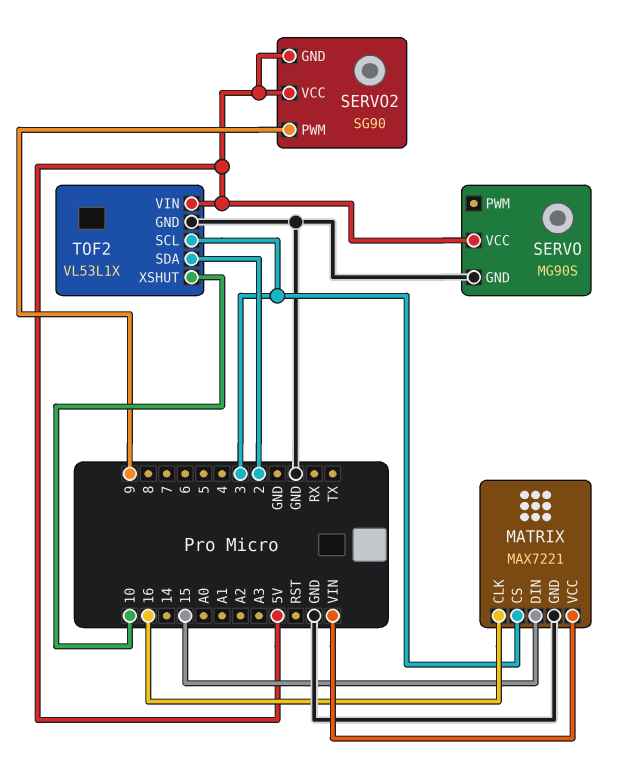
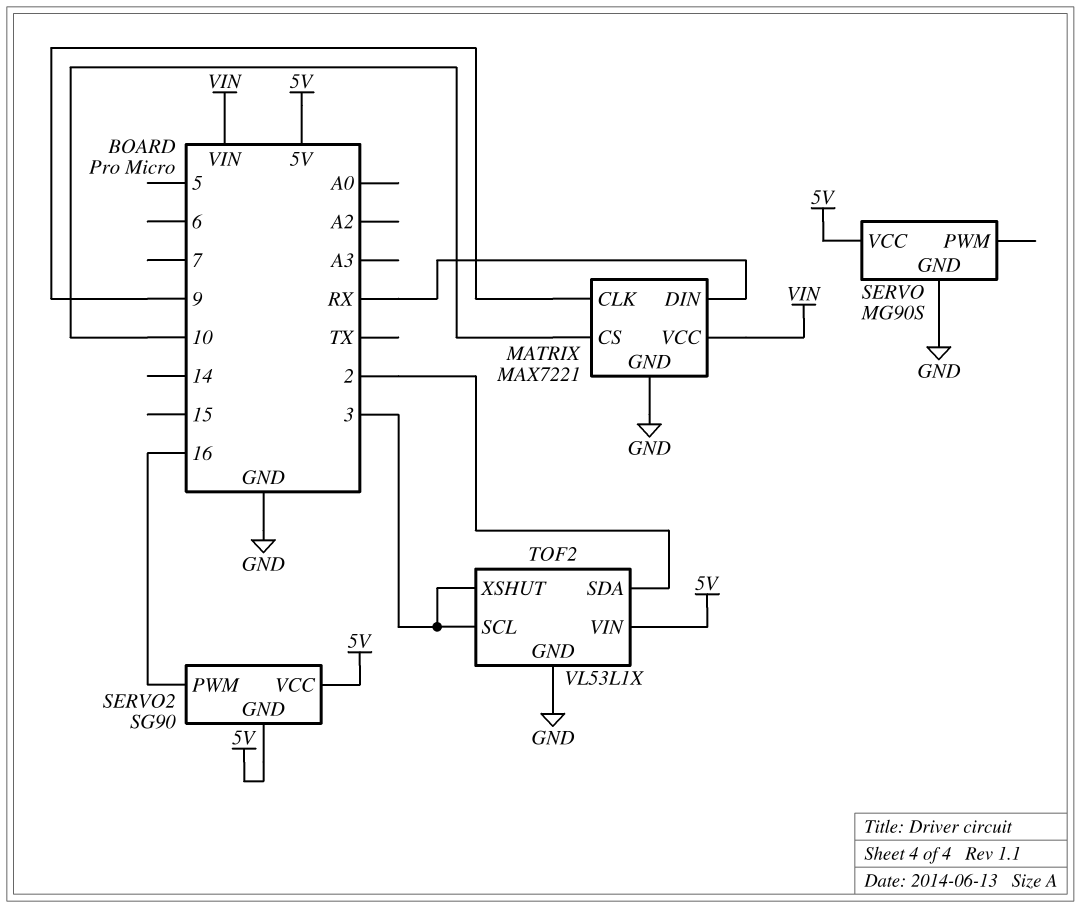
MATRIX pin CLK: 16 -> 9
MATRIX pin CS: 3 -> 10
MATRIX pin DIN: 15 -> RX
SERVO2 pin PWM: 9 -> 16
TOF2 pin XSHUT: 10 -> 3

